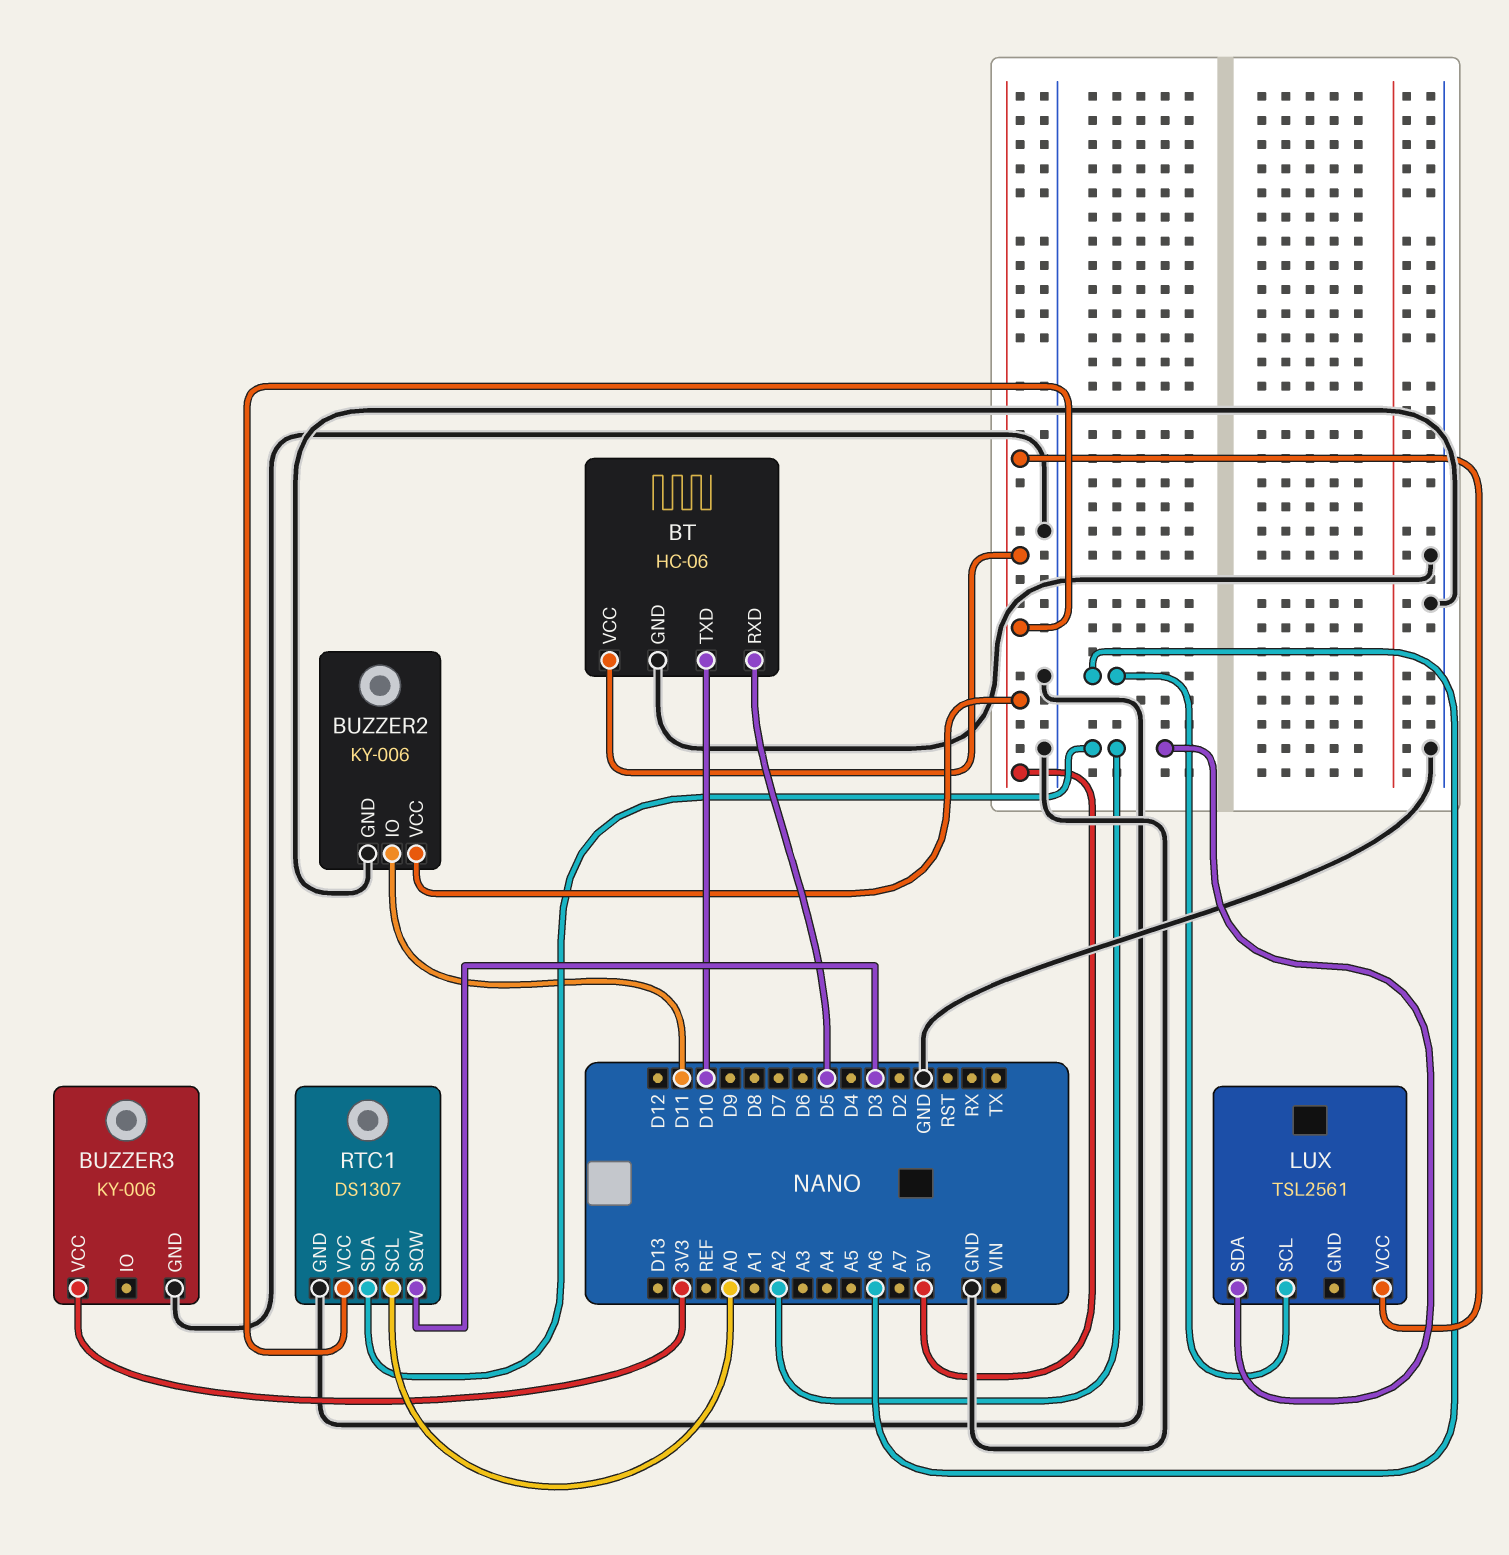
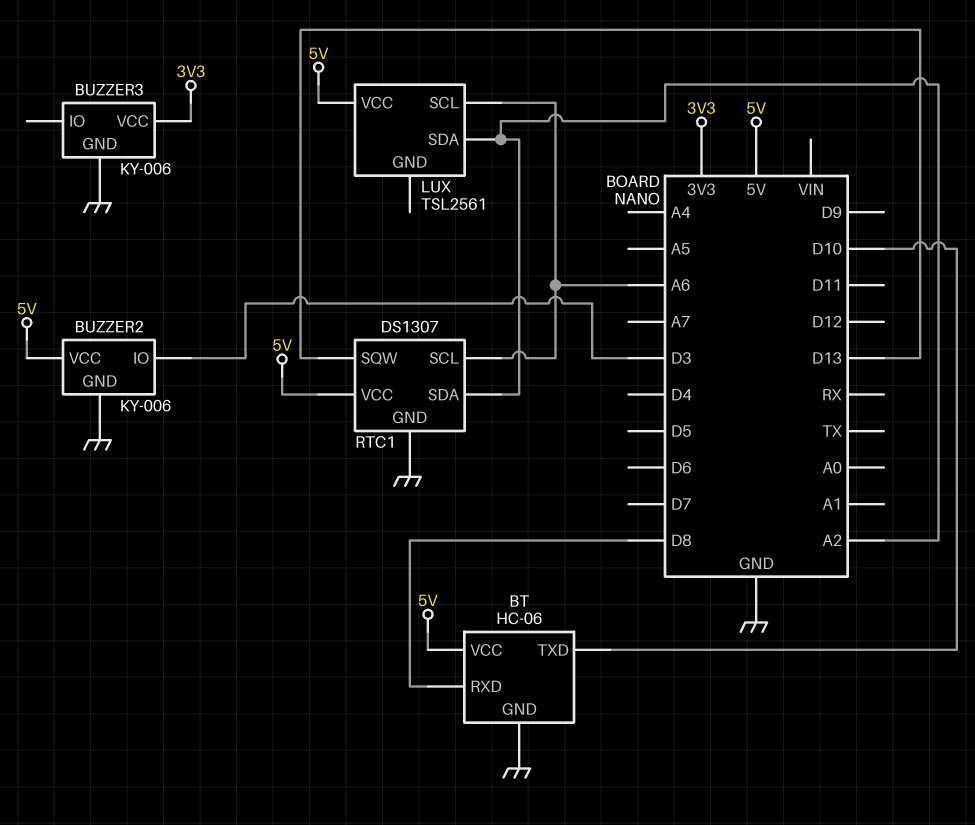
BT pin RXD: D5 -> D8
BUZZER2 pin IO: D11 -> D3
RTC1 pin SCL: A0 -> A6
RTC1 pin SQW: D3 -> D13

